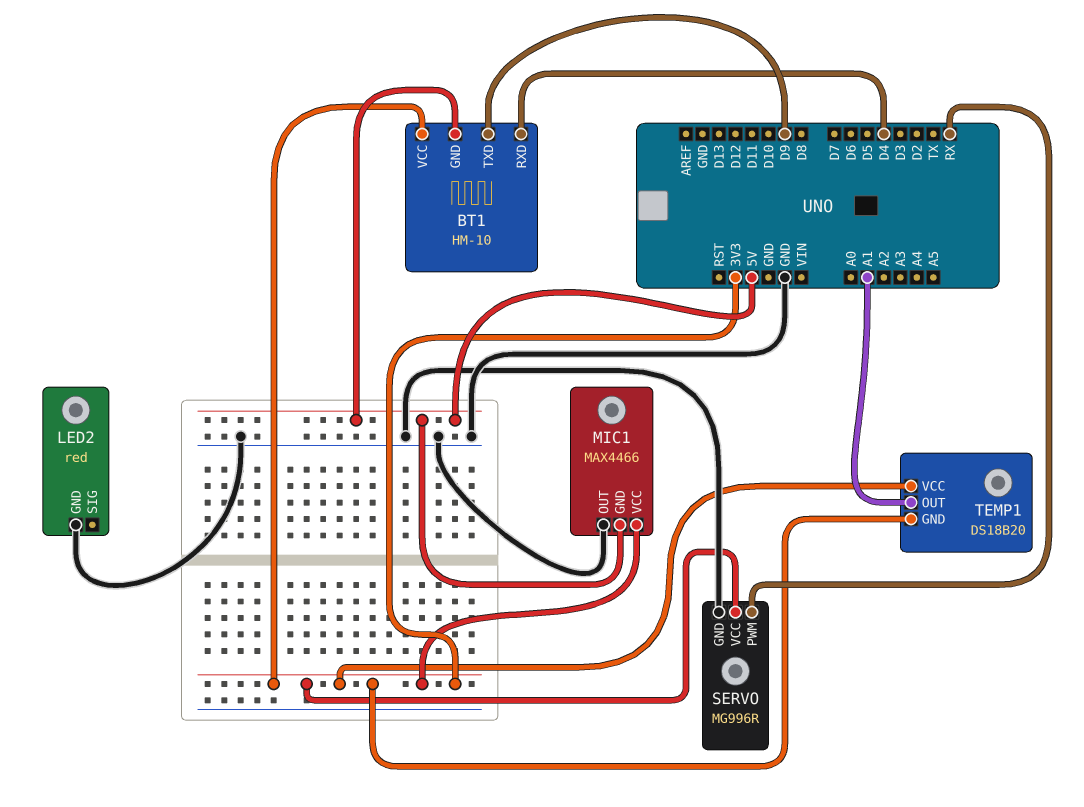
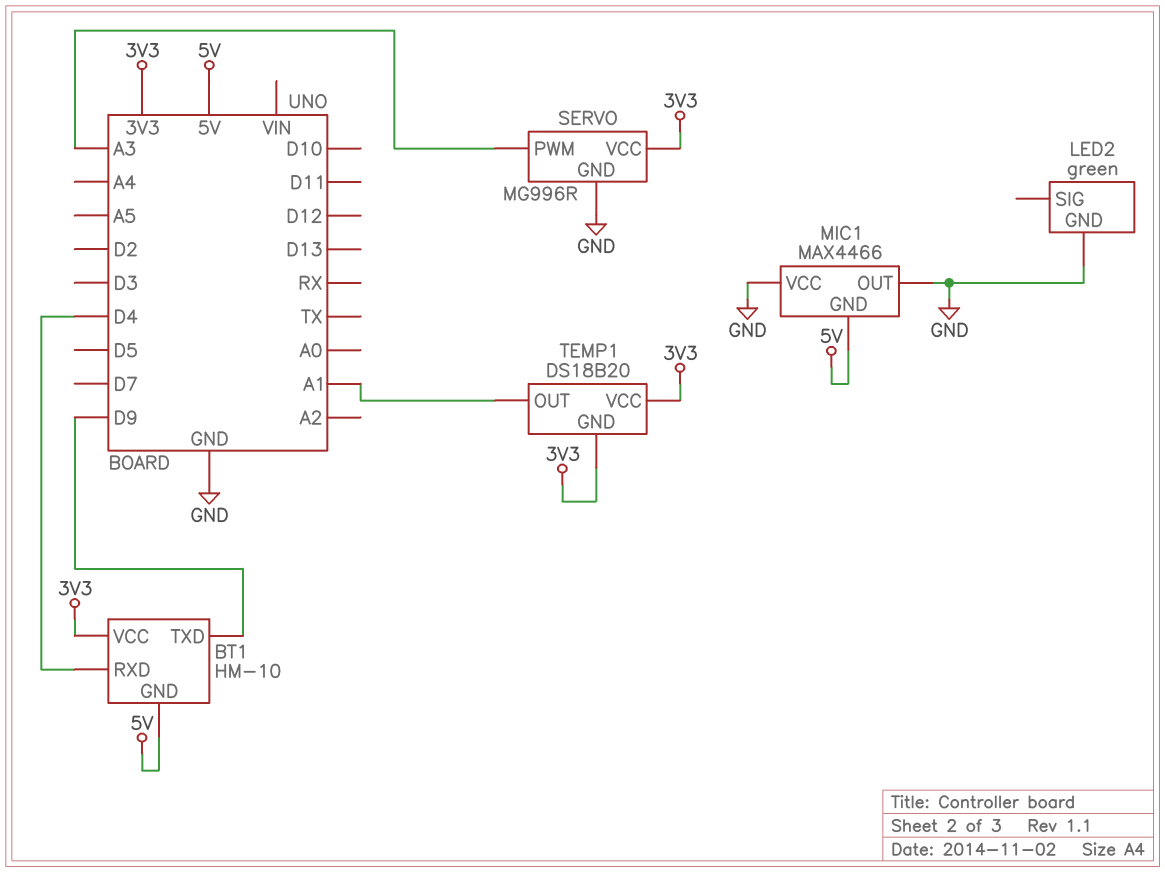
LED2: red -> green
MIC1 pin VCC: 3V3 -> GND
SERVO pin PWM: RX -> A3

